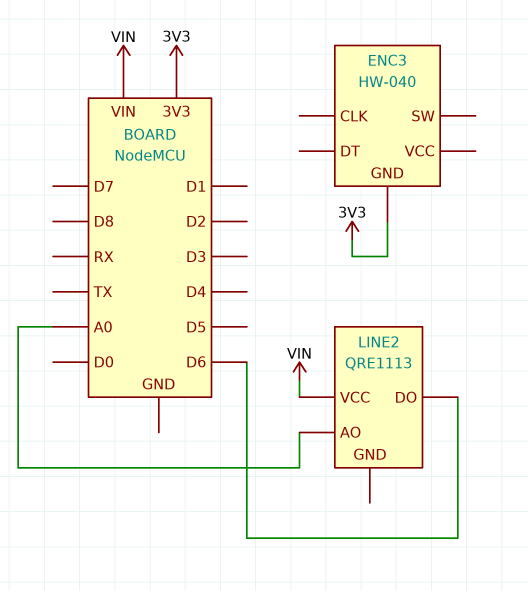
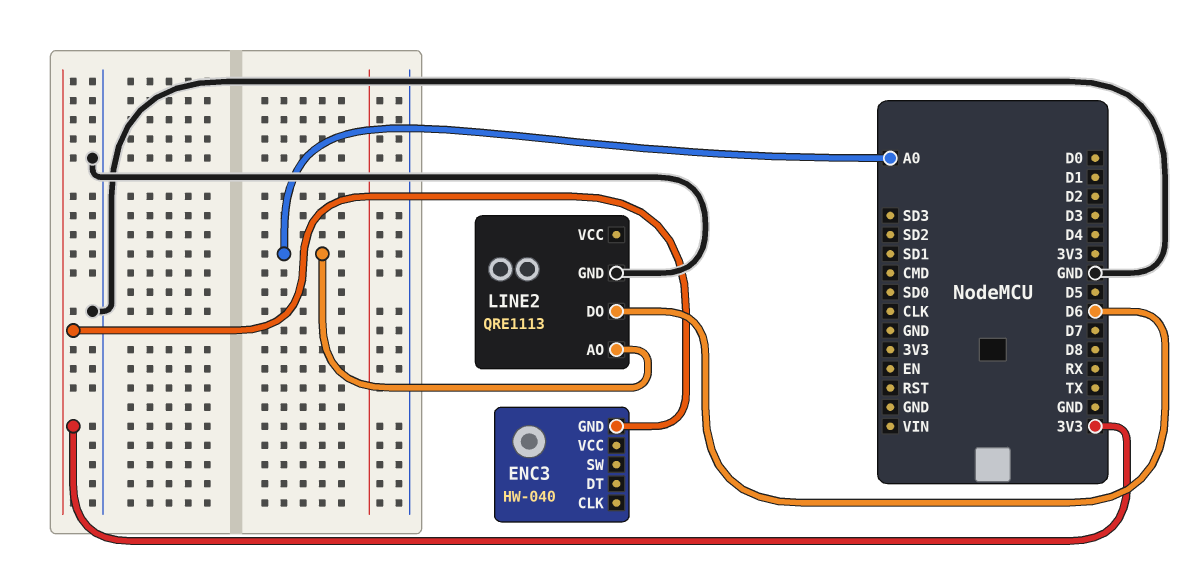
LINE2 pin GND: none -> GND
LINE2 pin VCC: VIN -> none

